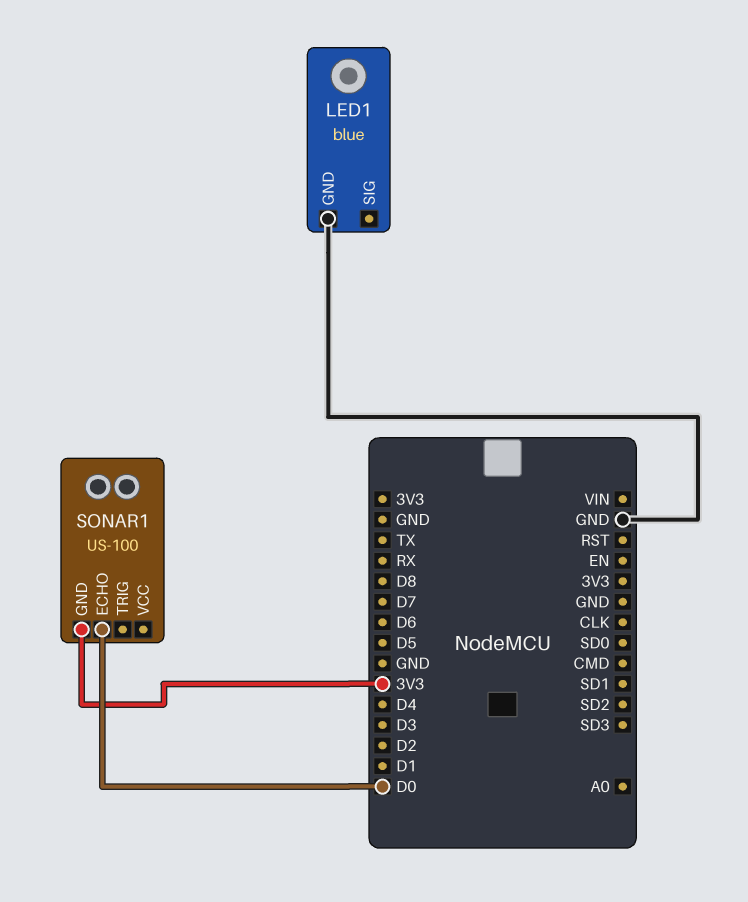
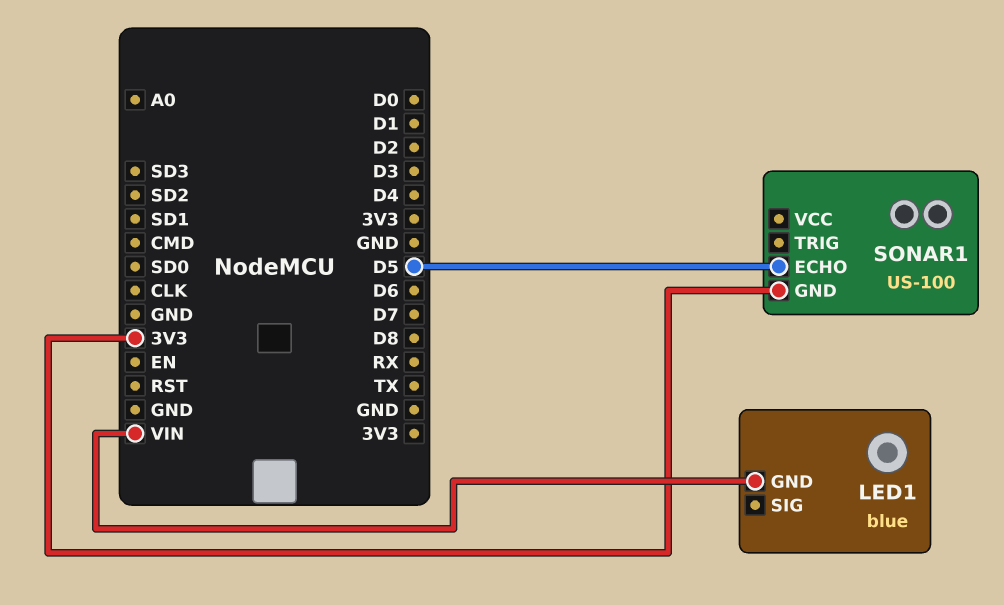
LED1 pin GND: GND -> VIN
SONAR1 pin ECHO: D0 -> D5

